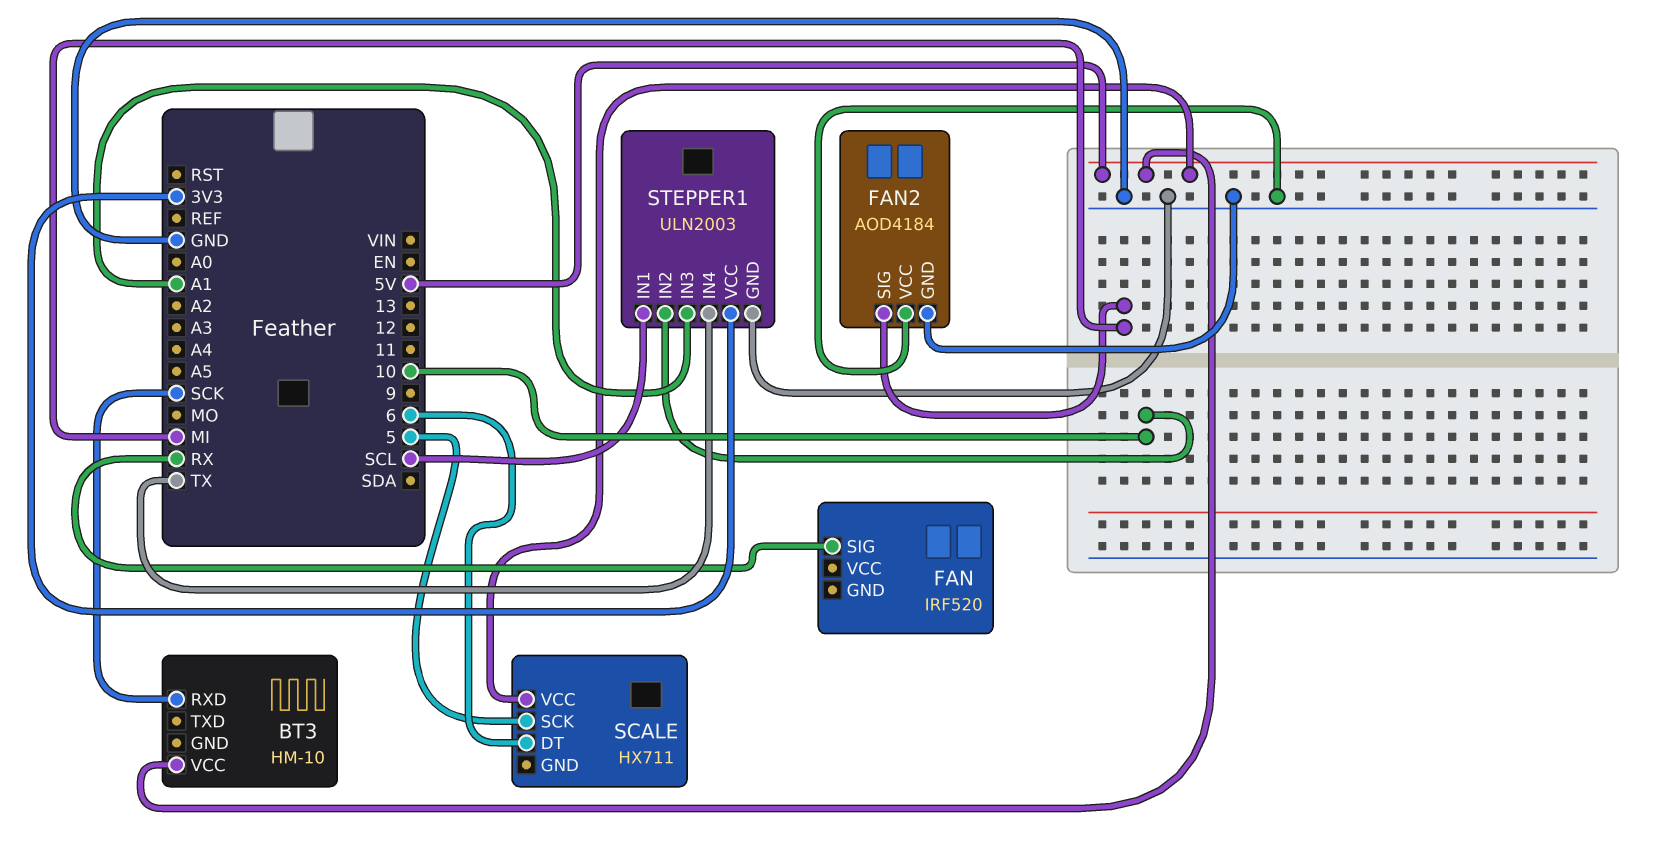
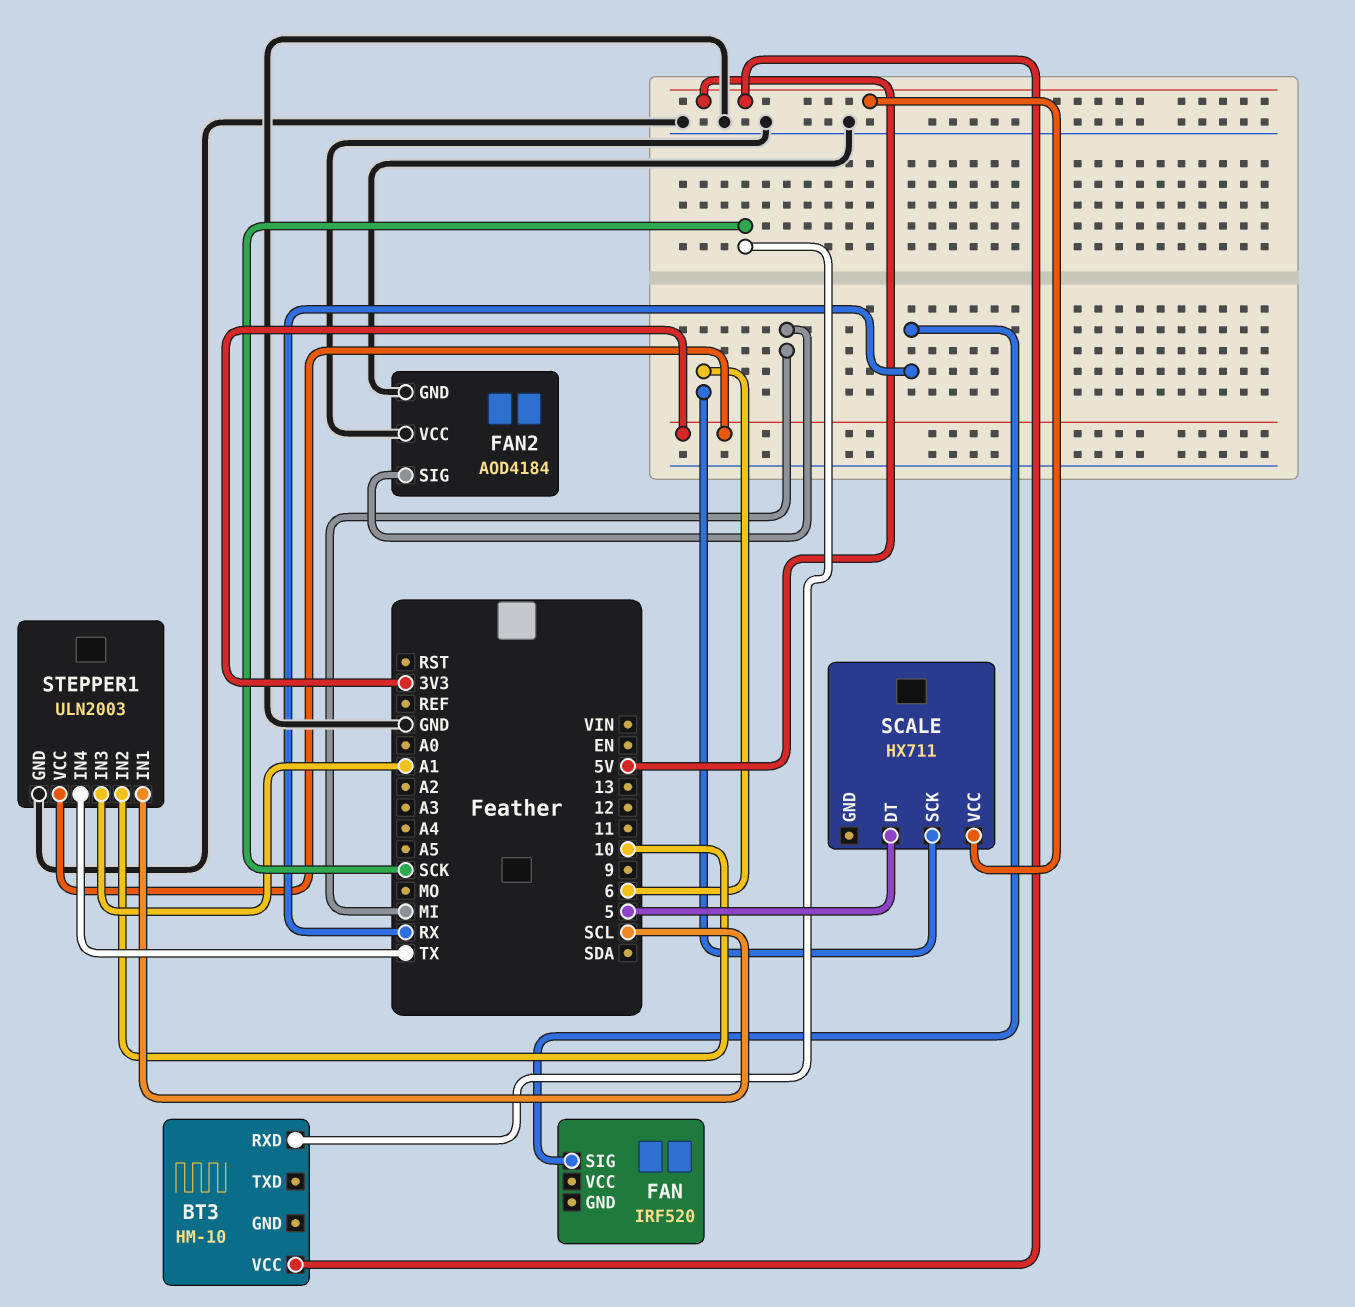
SCALE pin DT: 6 -> 5
SCALE pin SCK: 5 -> 6

